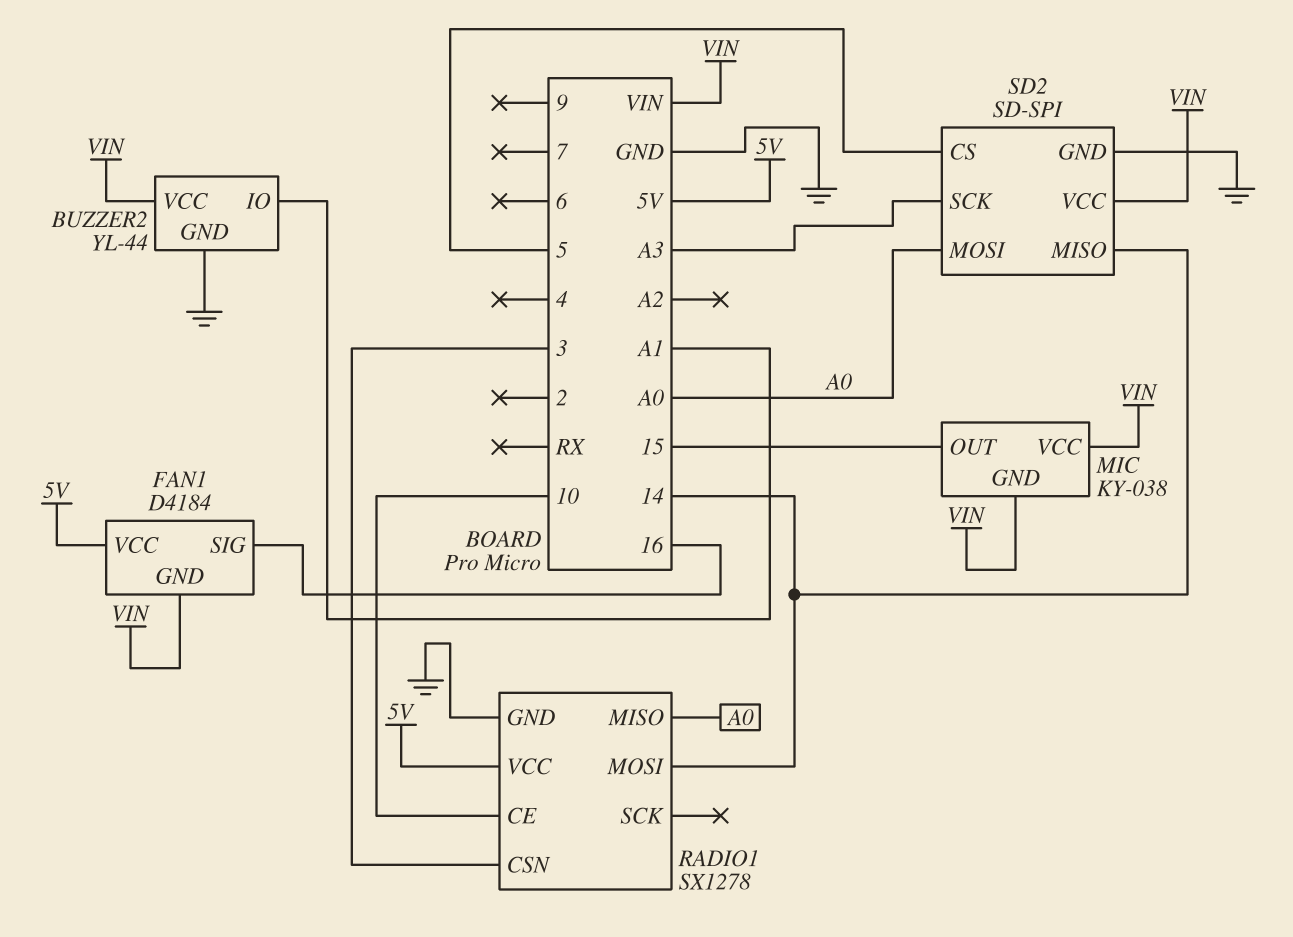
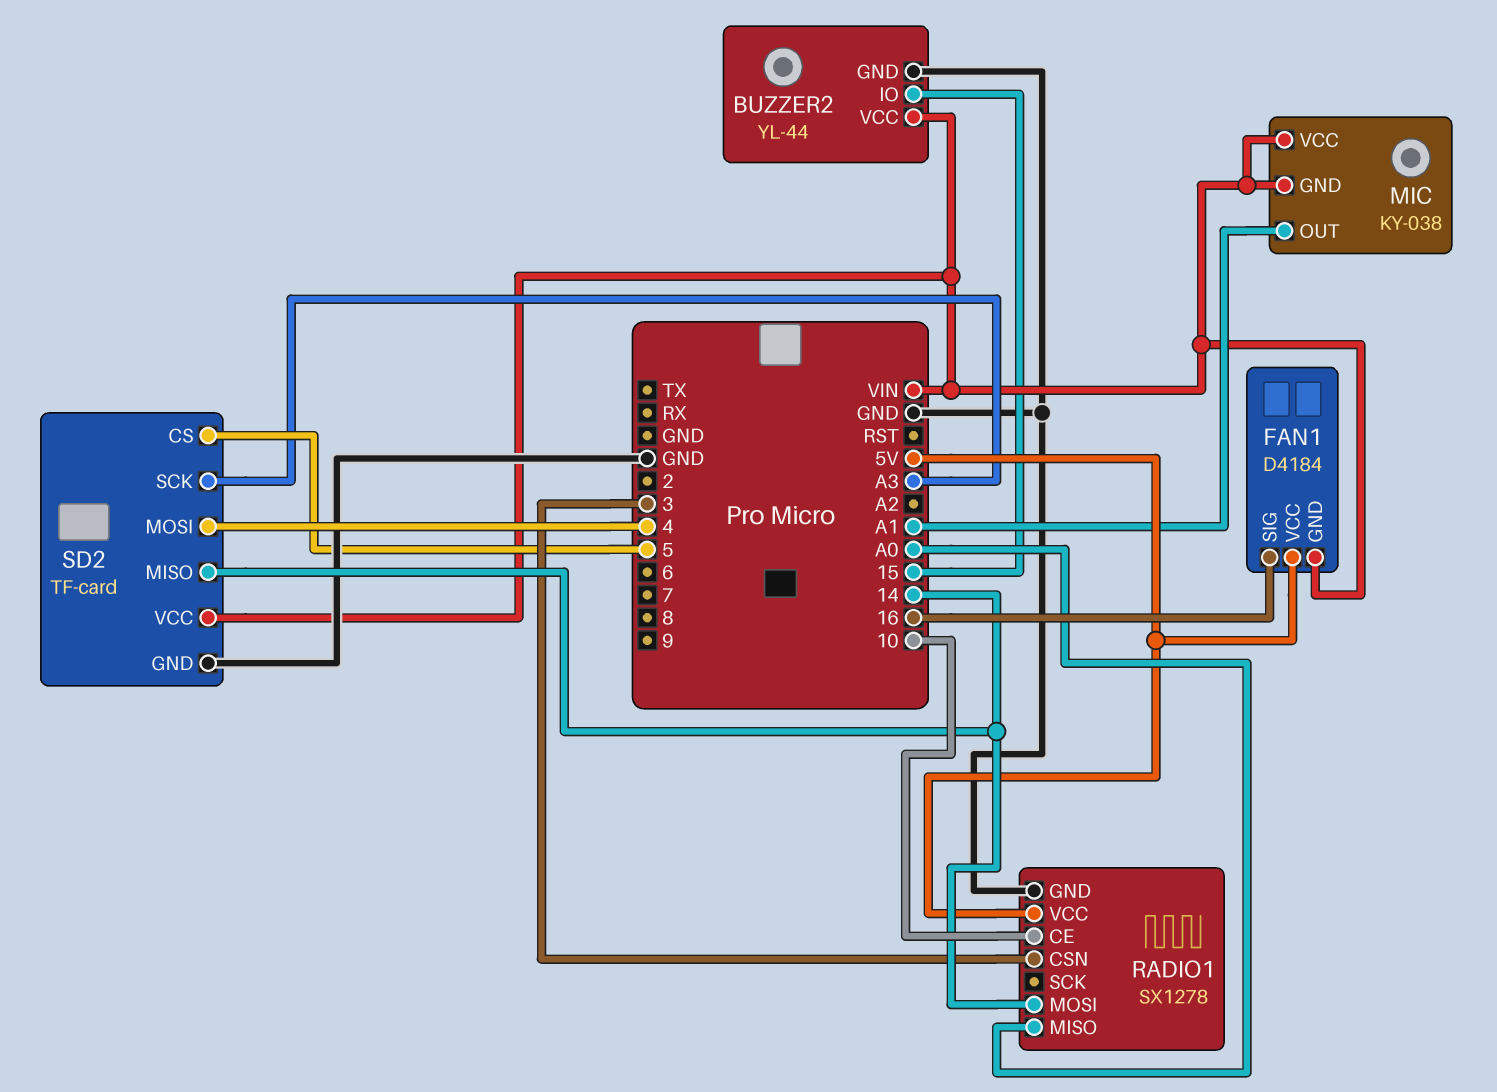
BUZZER2 pin IO: A1 -> 15
MIC pin OUT: 15 -> A1
SD2: SD-SPI -> TF-card
SD2 pin MOSI: A0 -> 4

